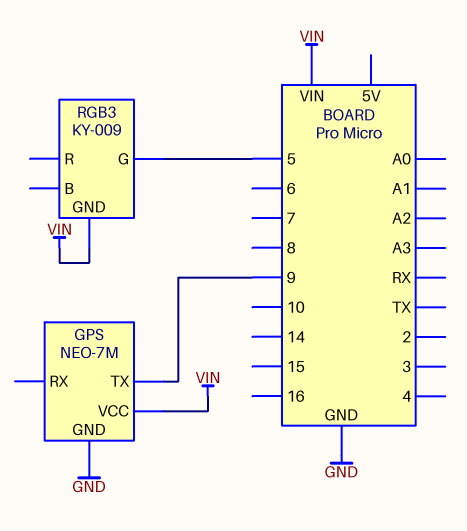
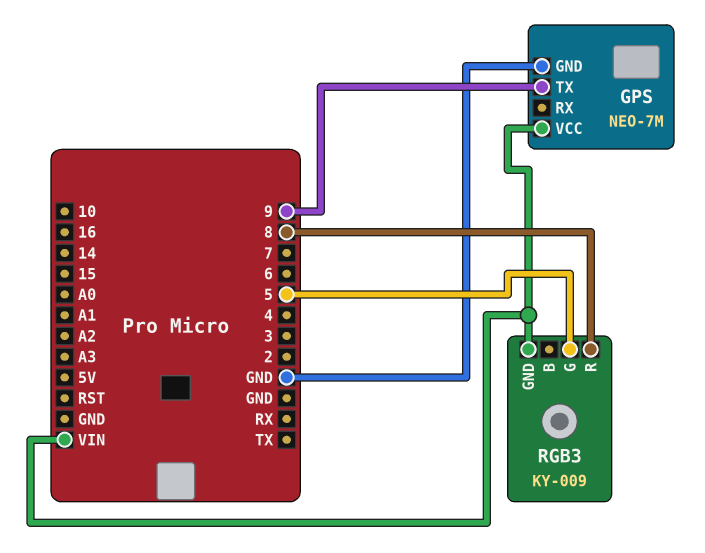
RGB3 pin R: none -> 8

